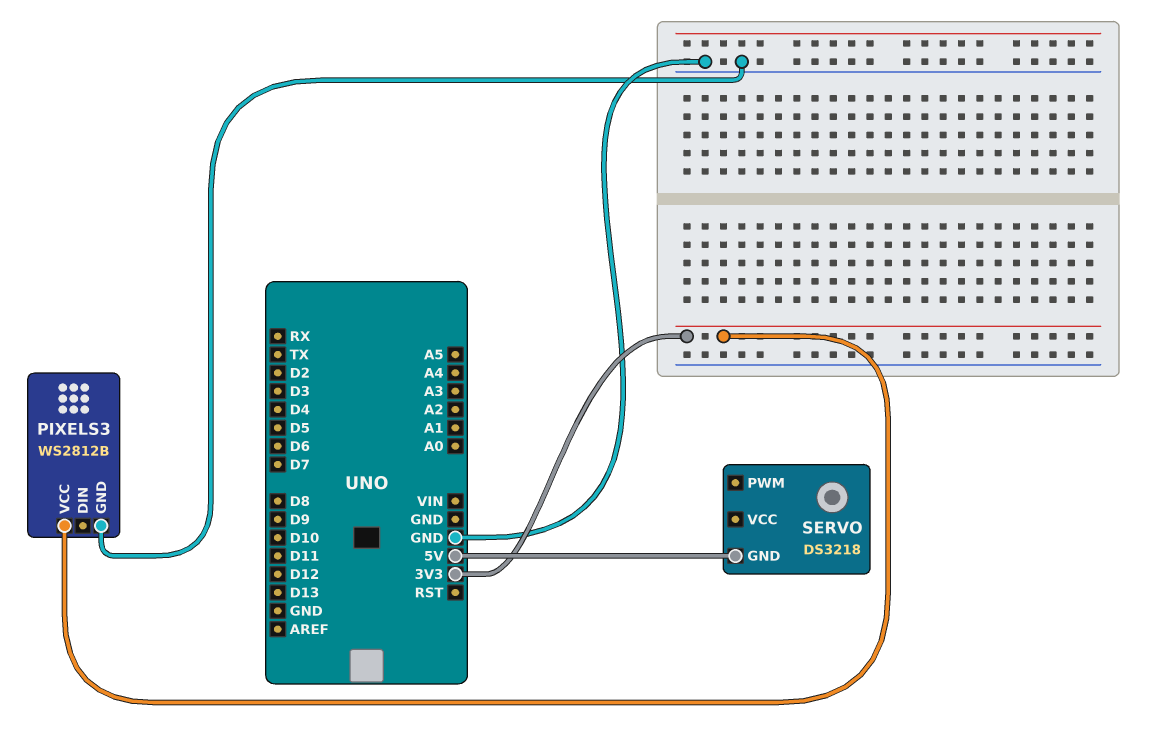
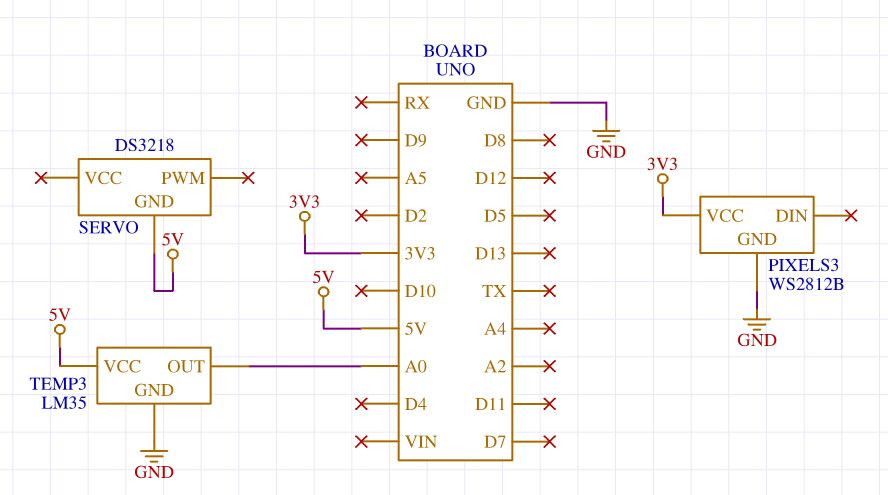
TEMP3: none -> LM35
TEMP3 pin GND: none -> GND
TEMP3 pin OUT: none -> A0
TEMP3 pin VCC: none -> 5V

